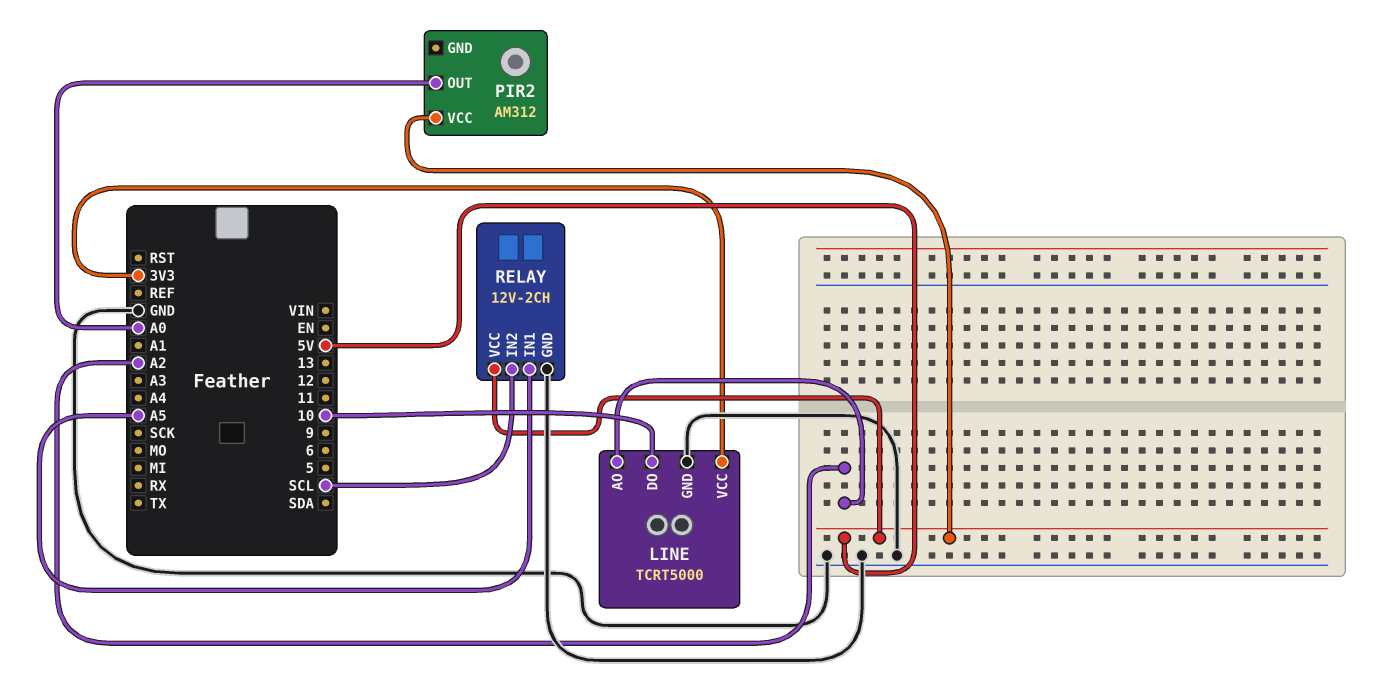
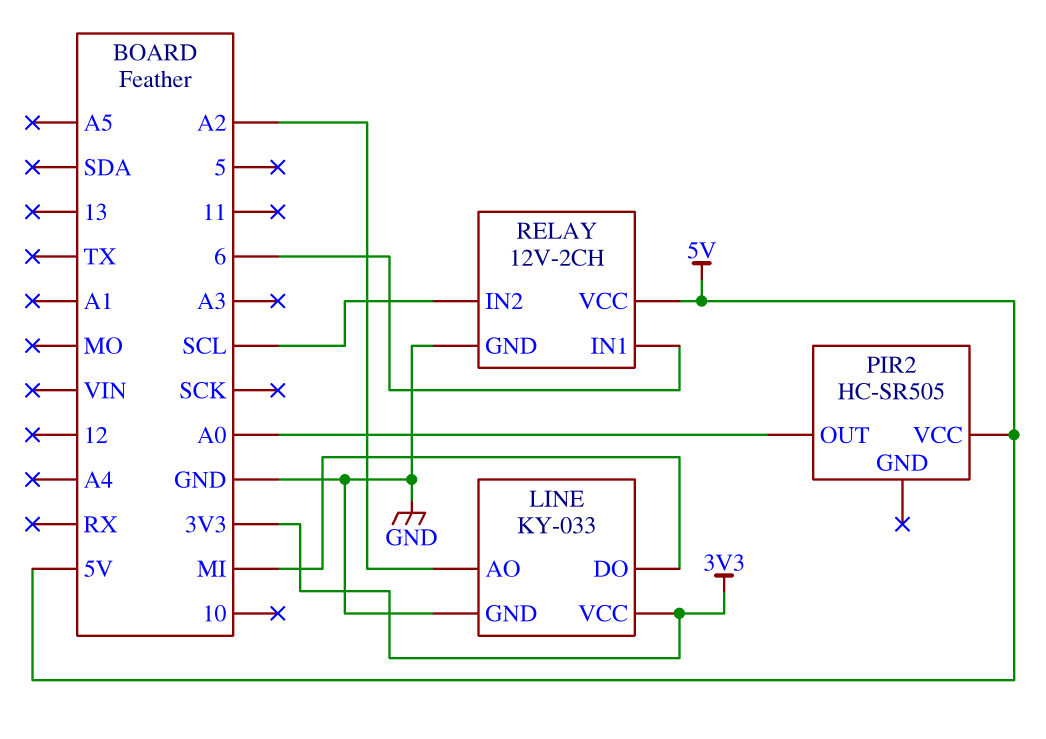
LINE: TCRT5000 -> KY-033
LINE pin DO: 10 -> MI
PIR2: AM312 -> HC-SR505
RELAY pin IN1: A5 -> 6

